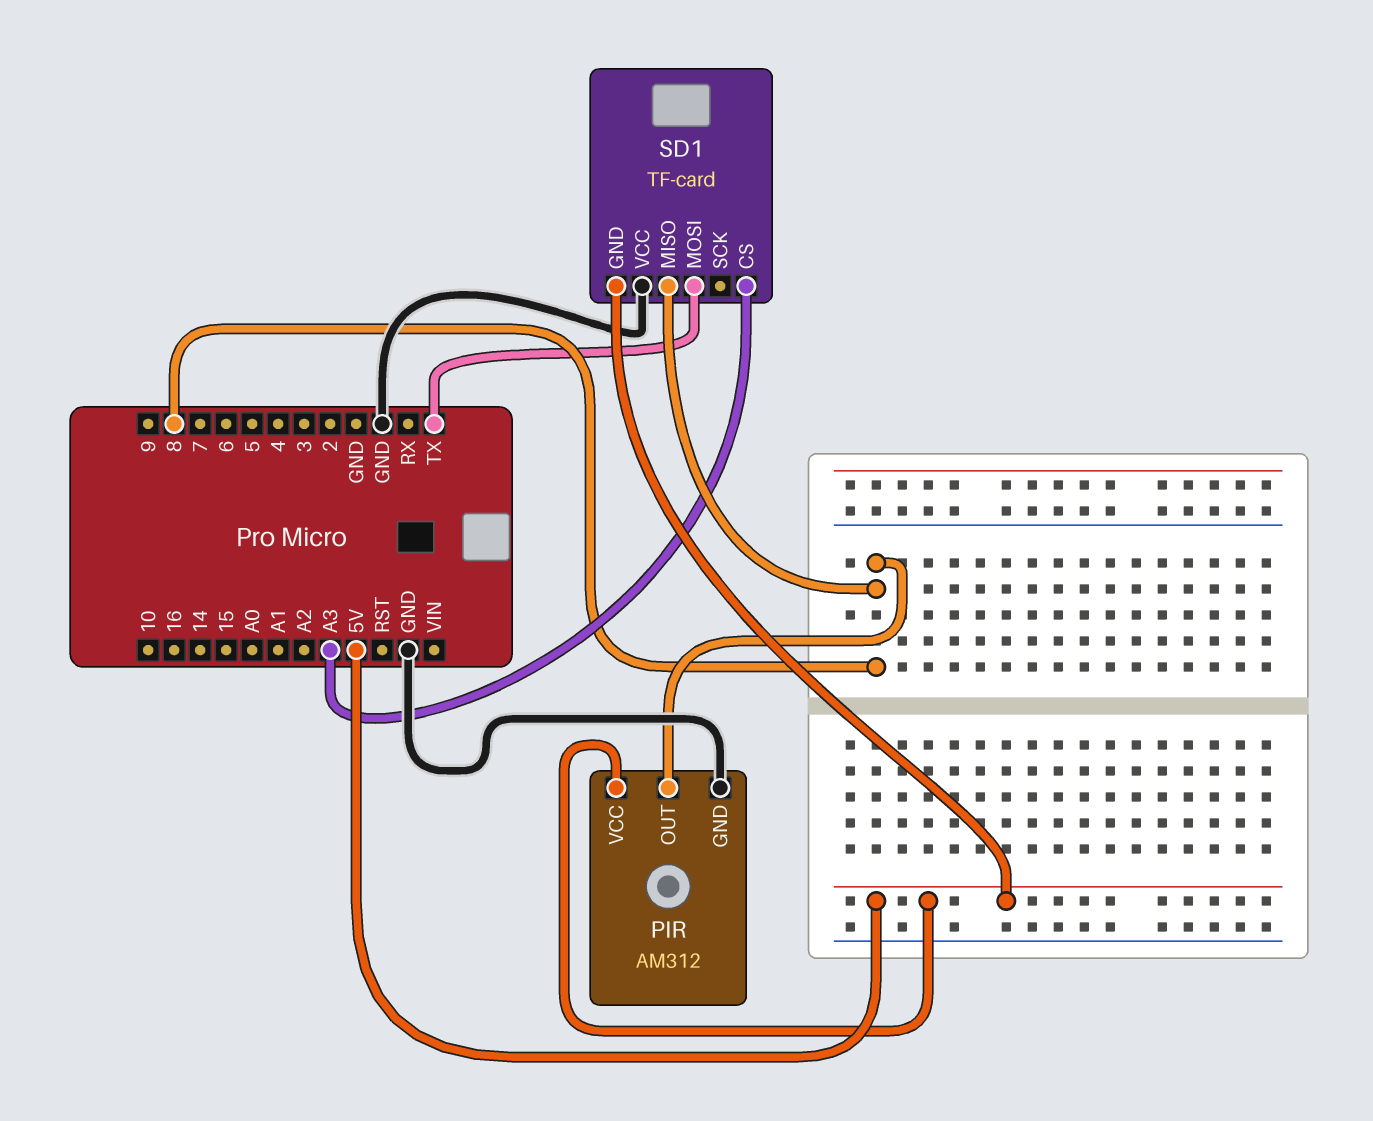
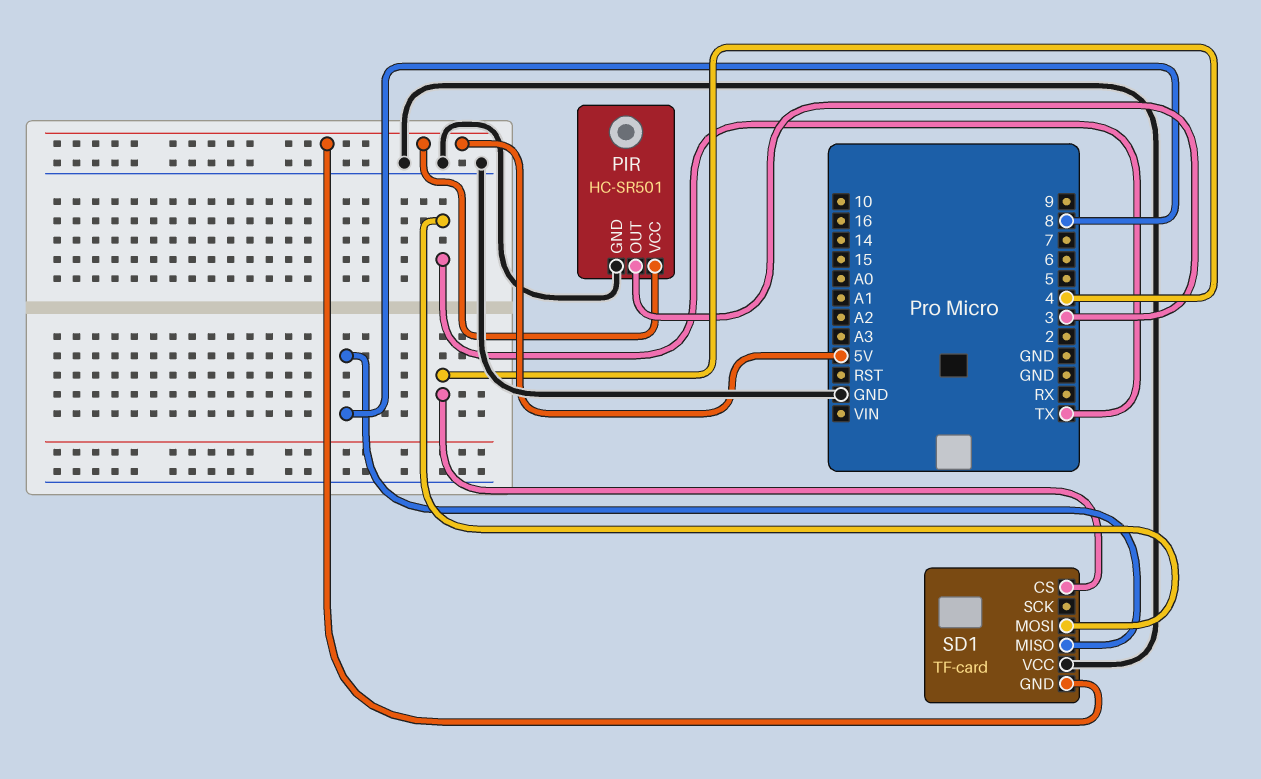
PIR: AM312 -> HC-SR501
PIR pin OUT: 8 -> 3
SD1 pin CS: A3 -> 4

